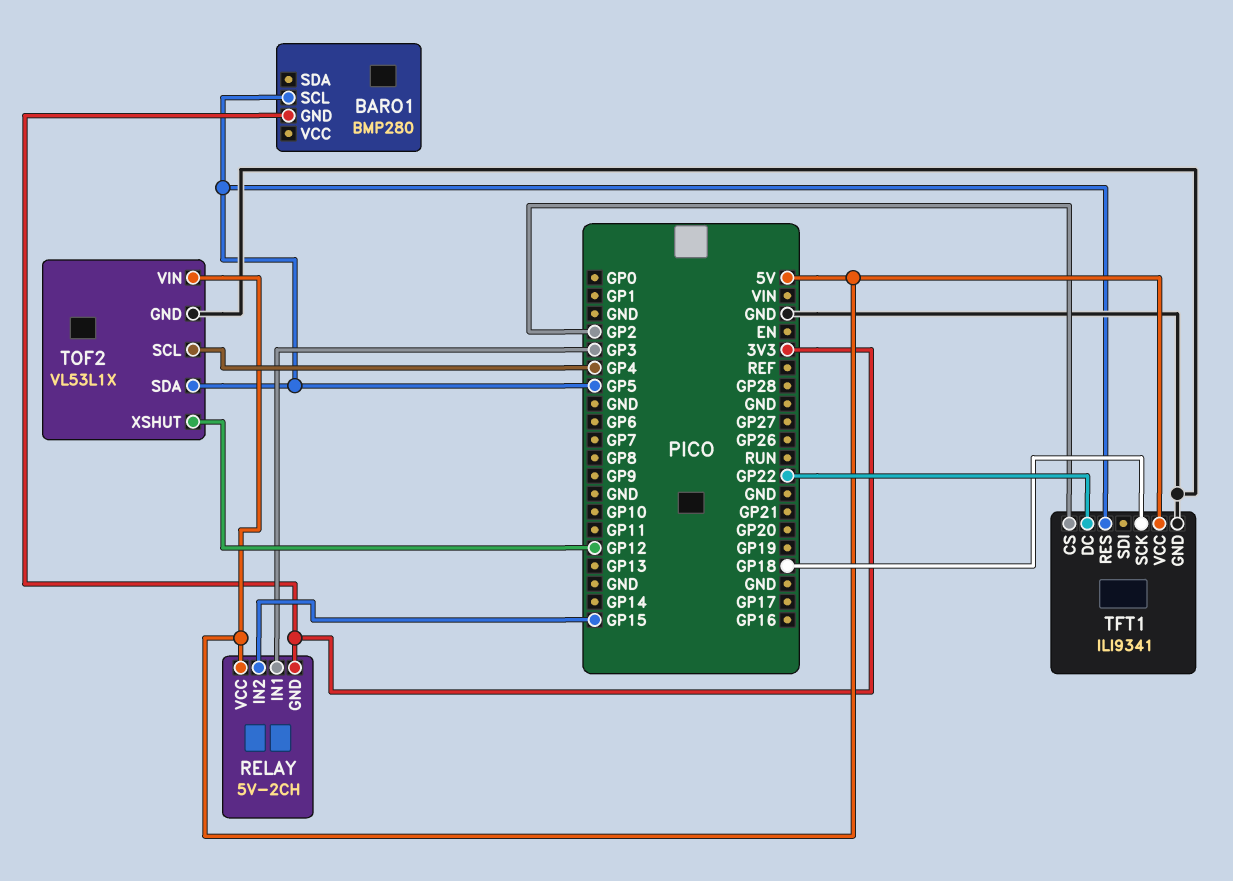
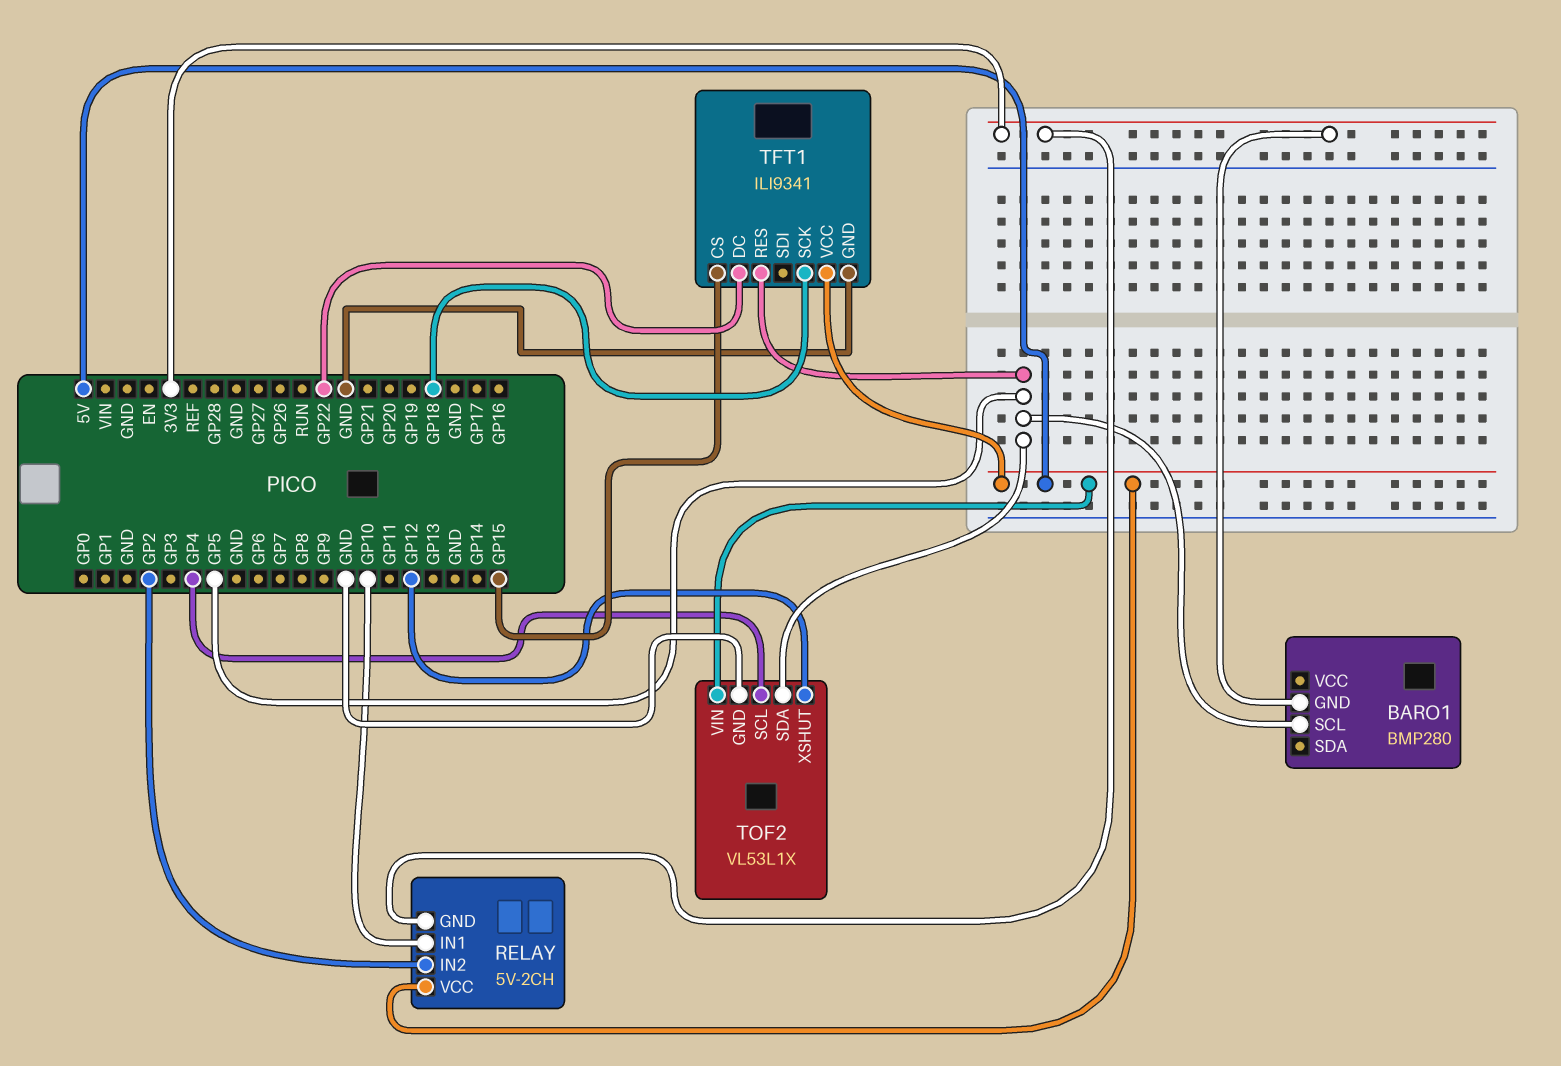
RELAY pin IN1: GP3 -> GP10
RELAY pin IN2: GP15 -> GP2
TFT1 pin CS: GP2 -> GP15

